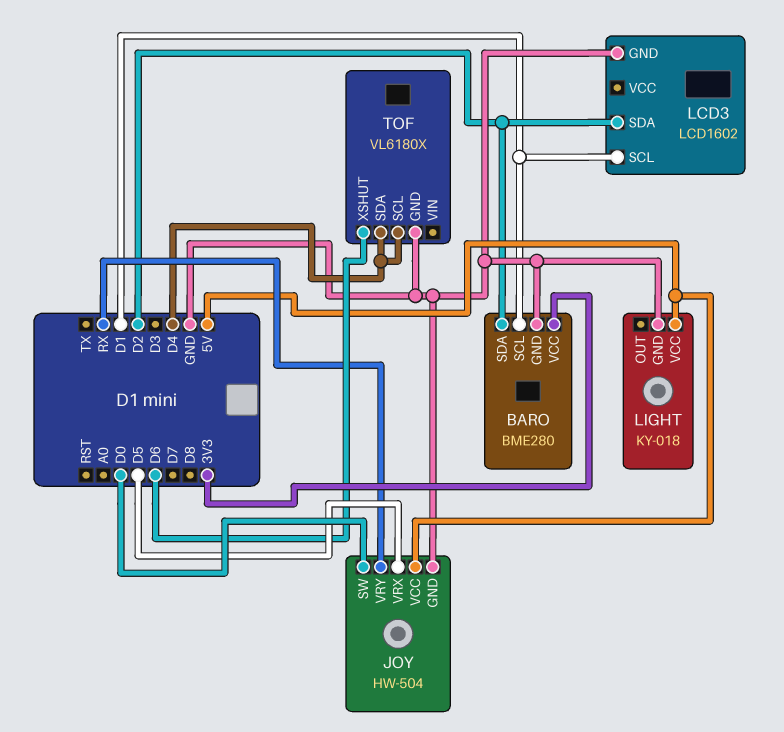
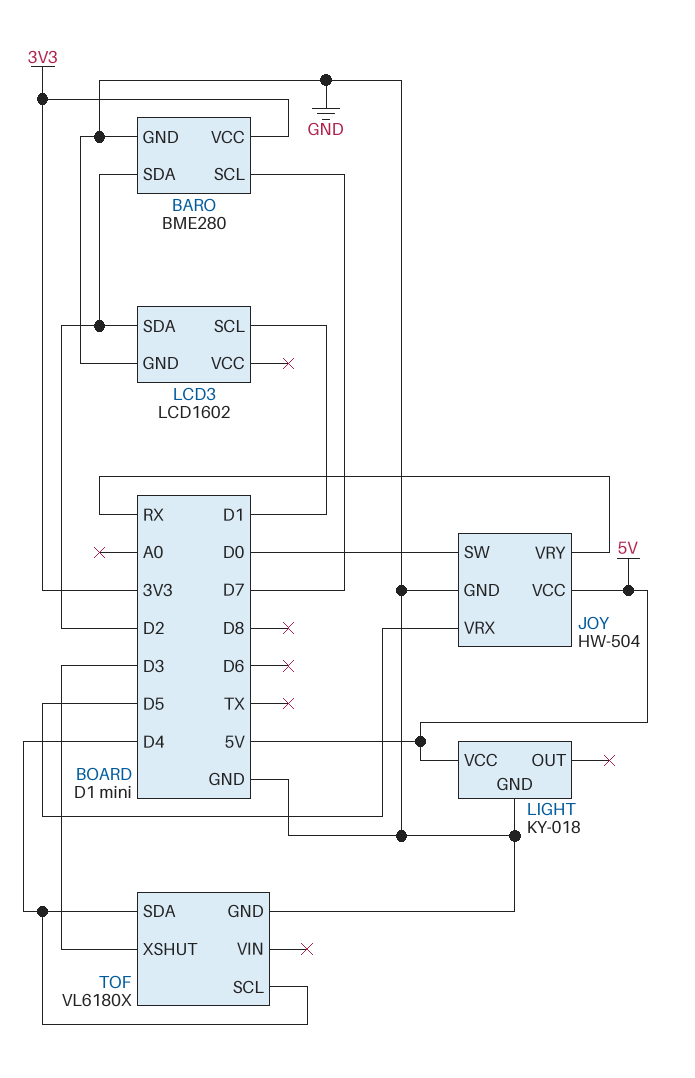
BARO pin SCL: D1 -> D7
TOF pin XSHUT: D6 -> D3

